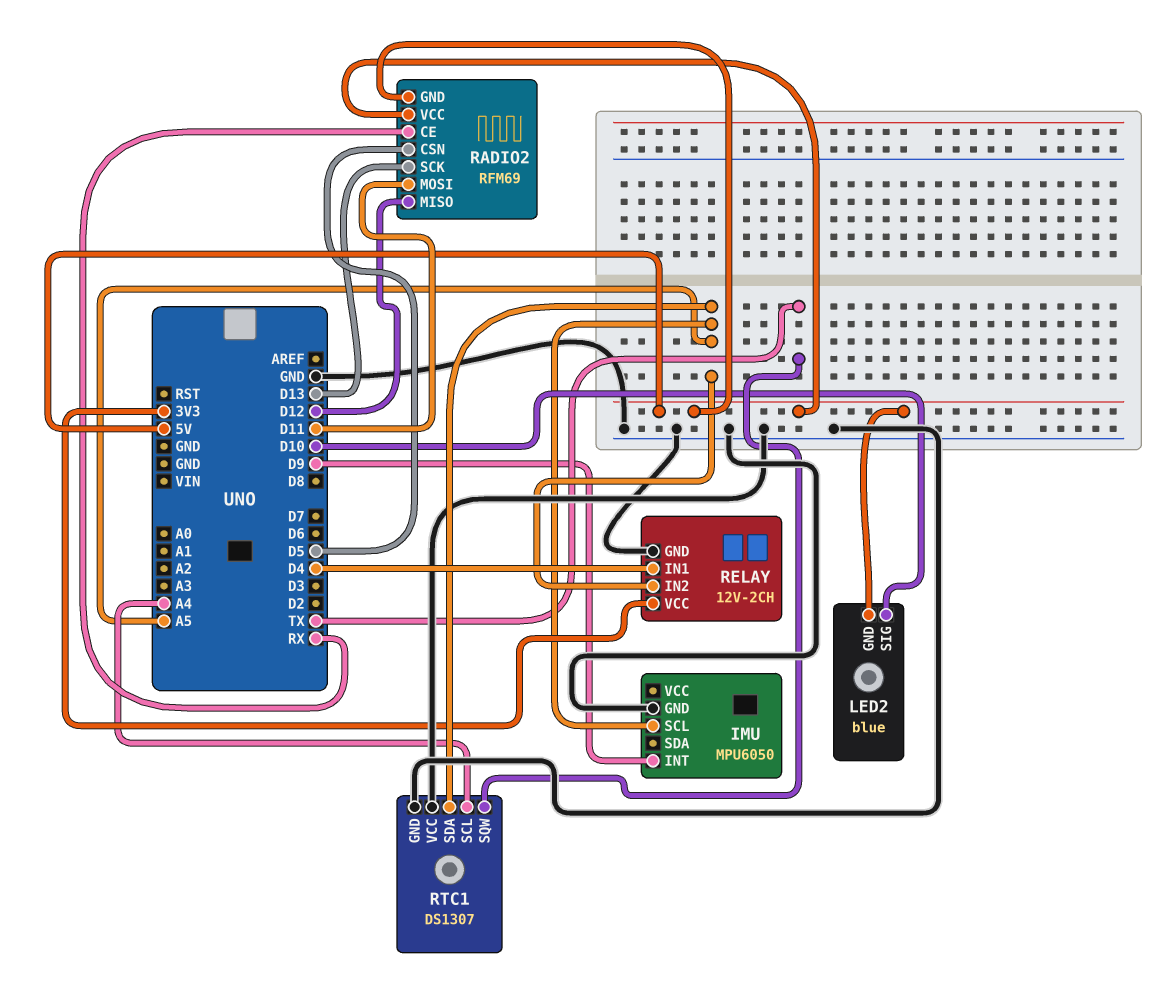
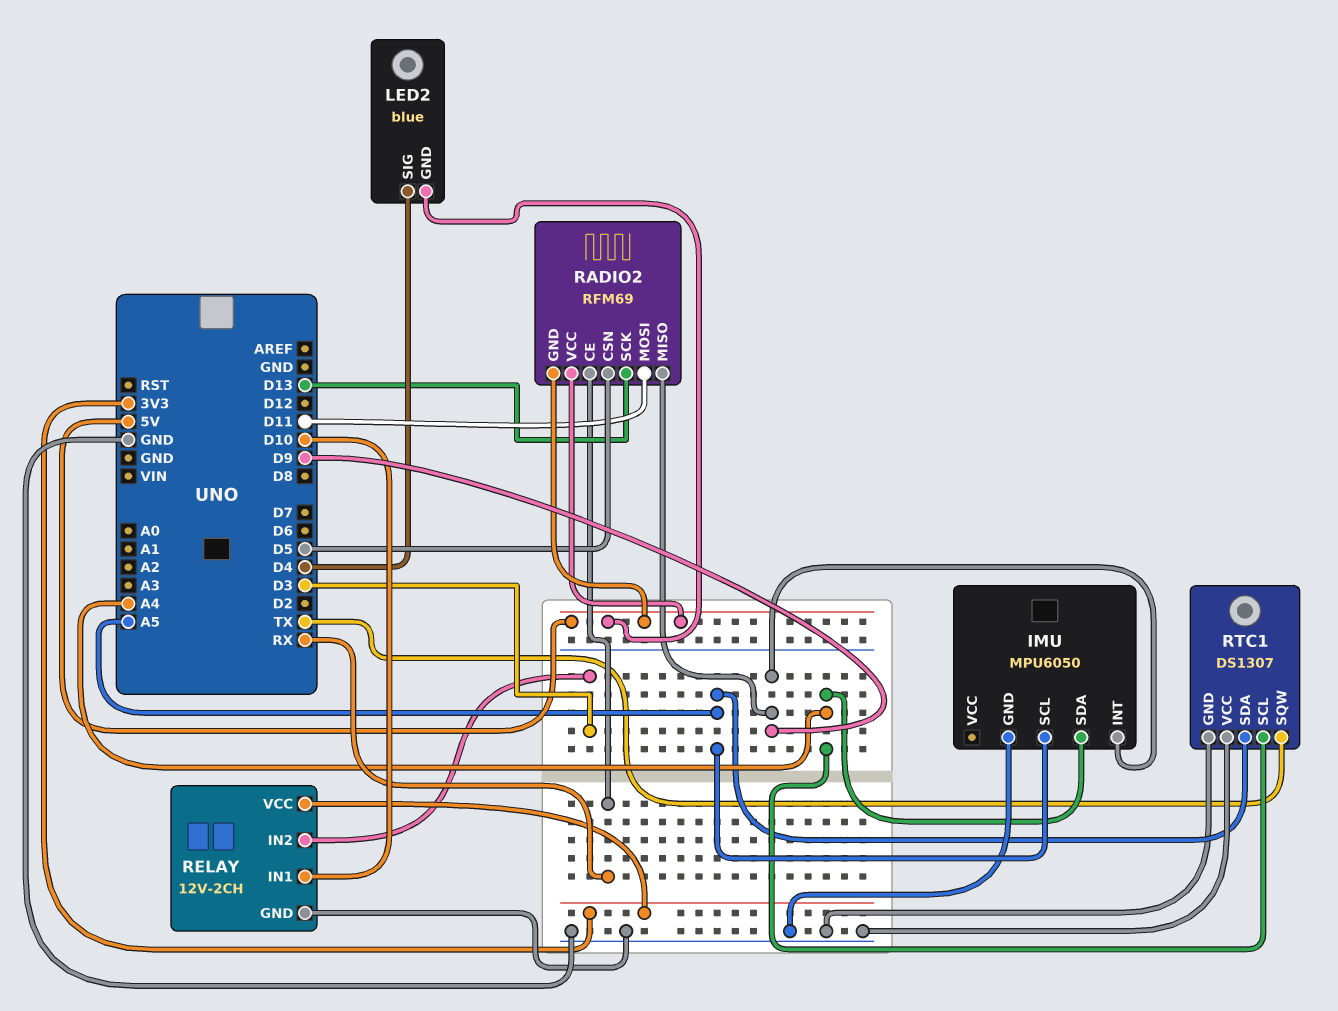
IMU pin SDA: none -> A4
LED2 pin SIG: D10 -> D4
RADIO2 pin MISO: D12 -> D9
RELAY pin IN1: D4 -> D10
RELAY pin IN2: A5 -> D3

